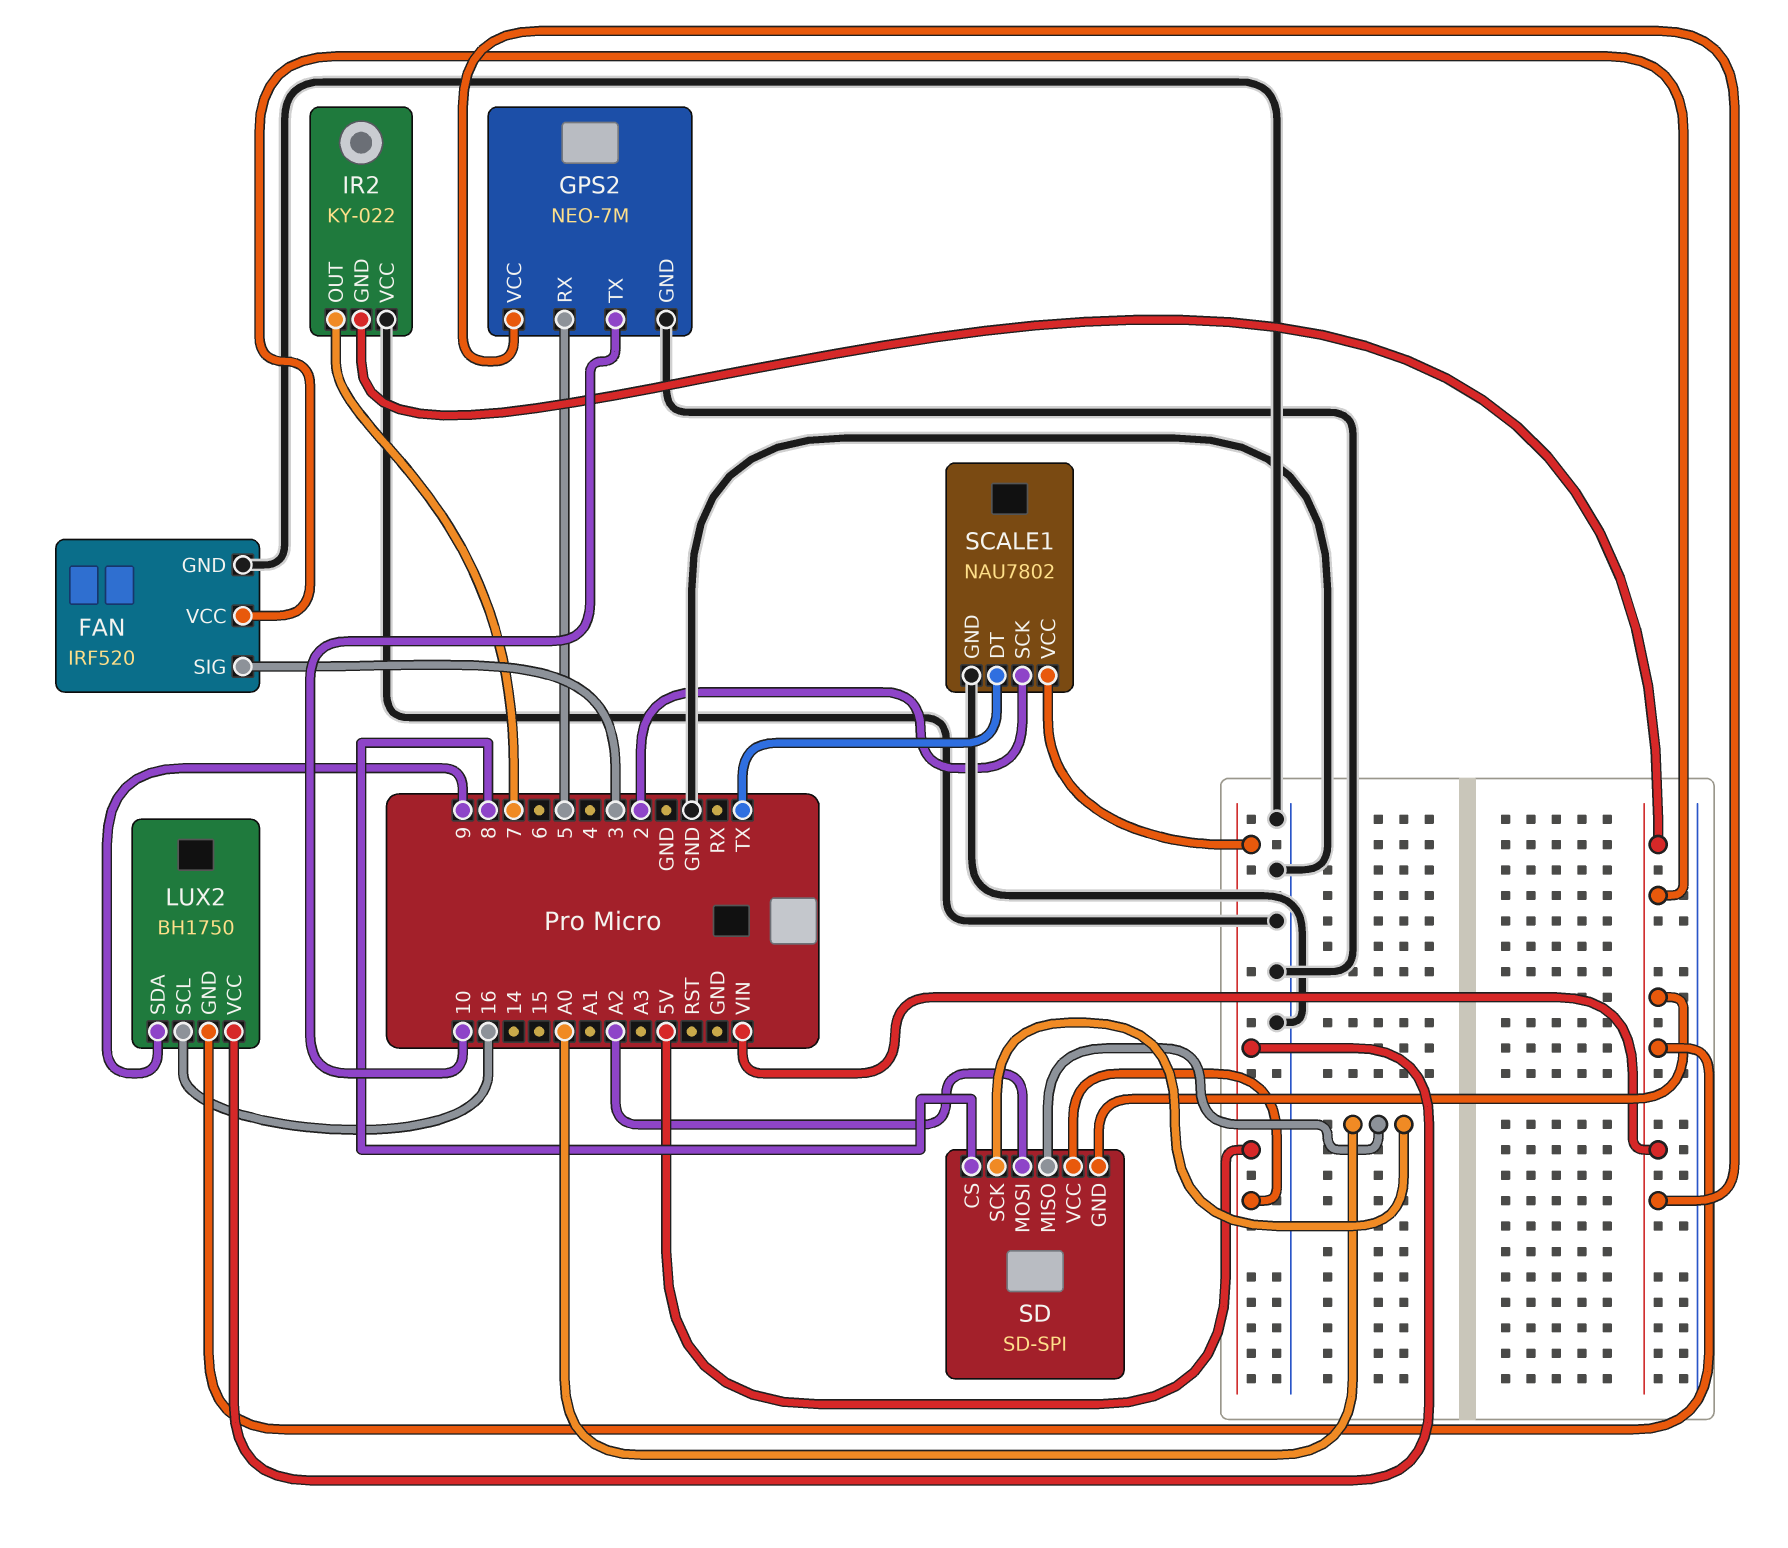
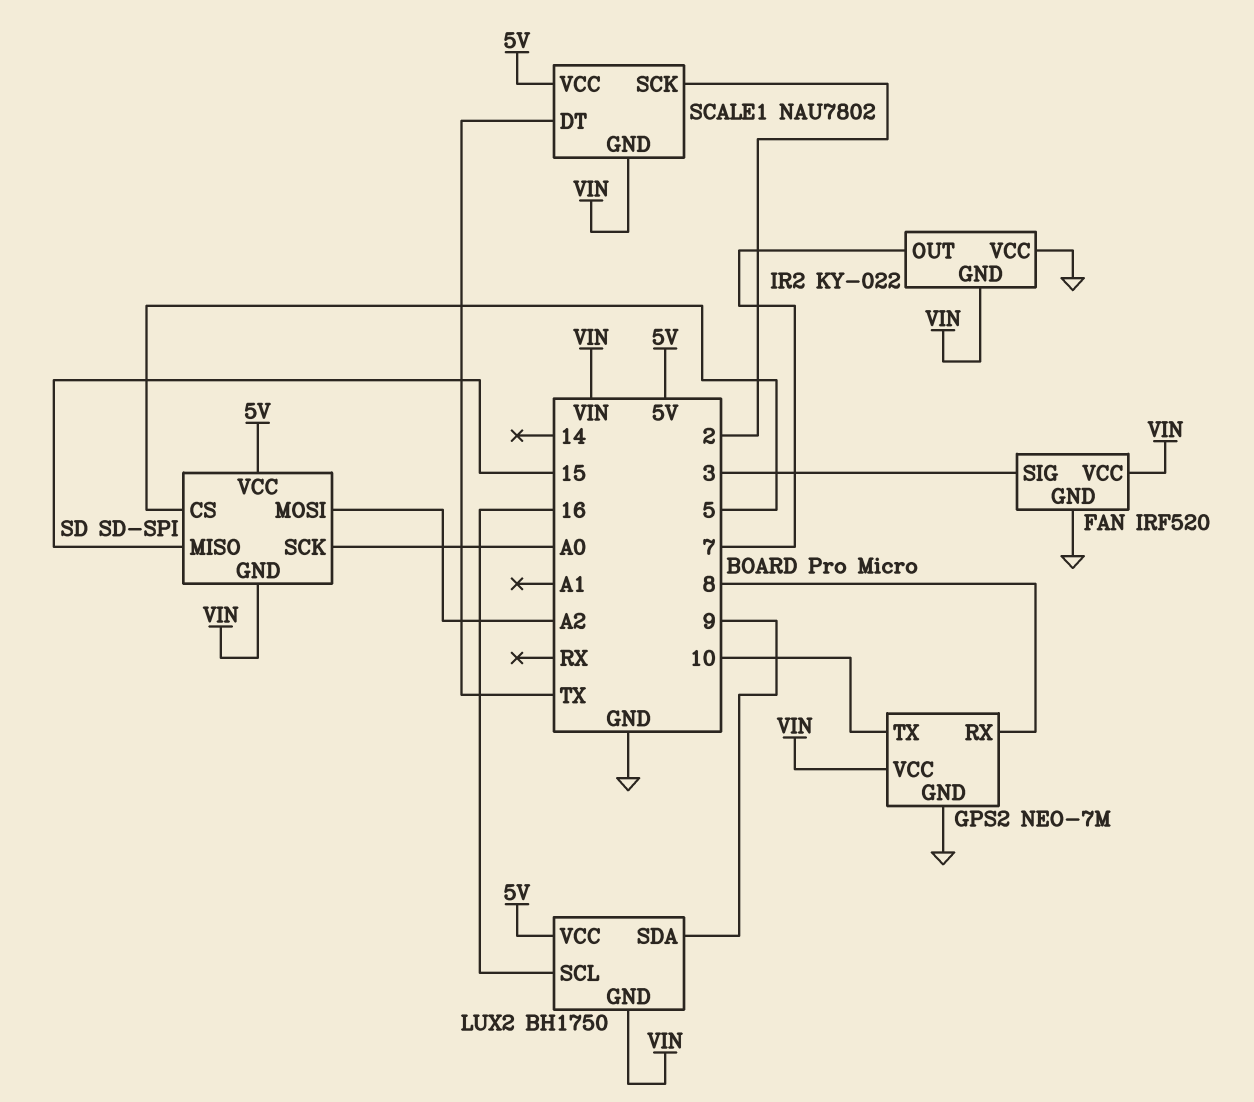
GPS2 pin RX: 5 -> 8
SCALE1 pin GND: GND -> VIN
SD pin CS: 8 -> 5
SD pin MISO: A0 -> 15

